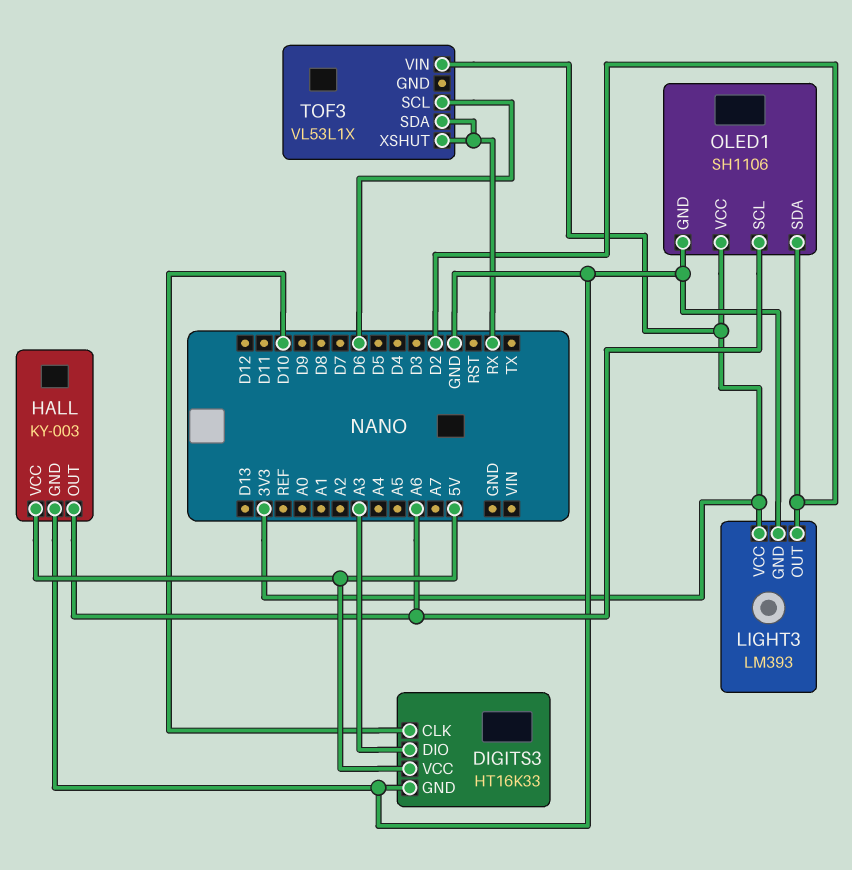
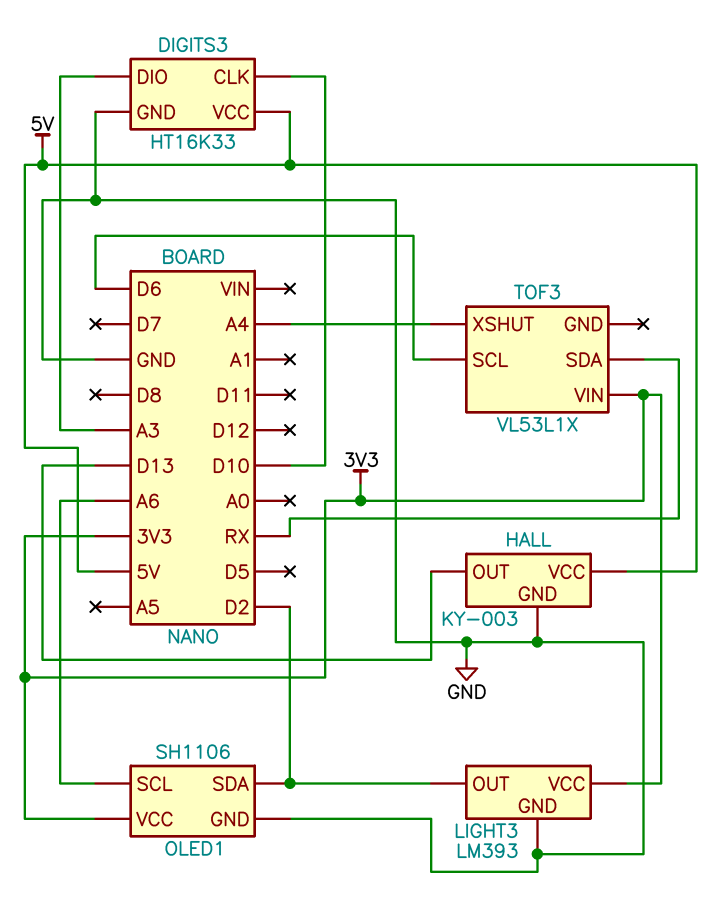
HALL pin OUT: A6 -> D13
TOF3 pin XSHUT: RX -> A4

